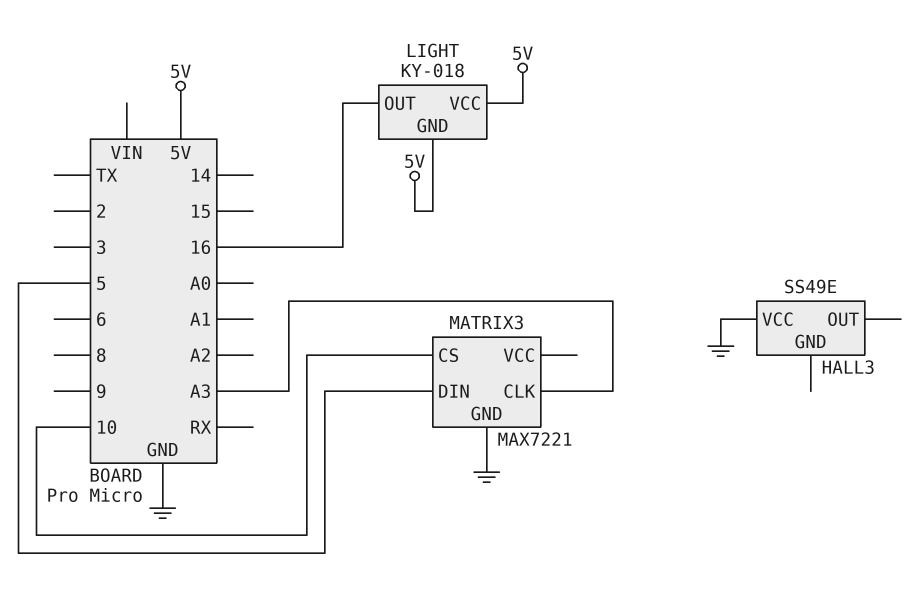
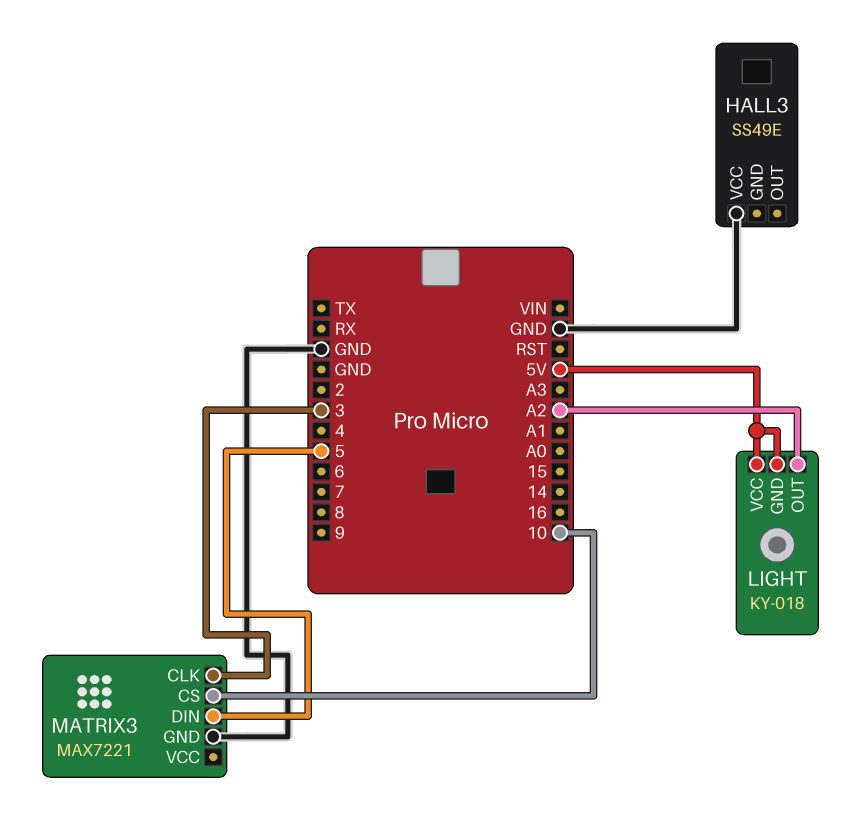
LIGHT pin OUT: 16 -> A2
MATRIX3 pin CLK: A3 -> 3

